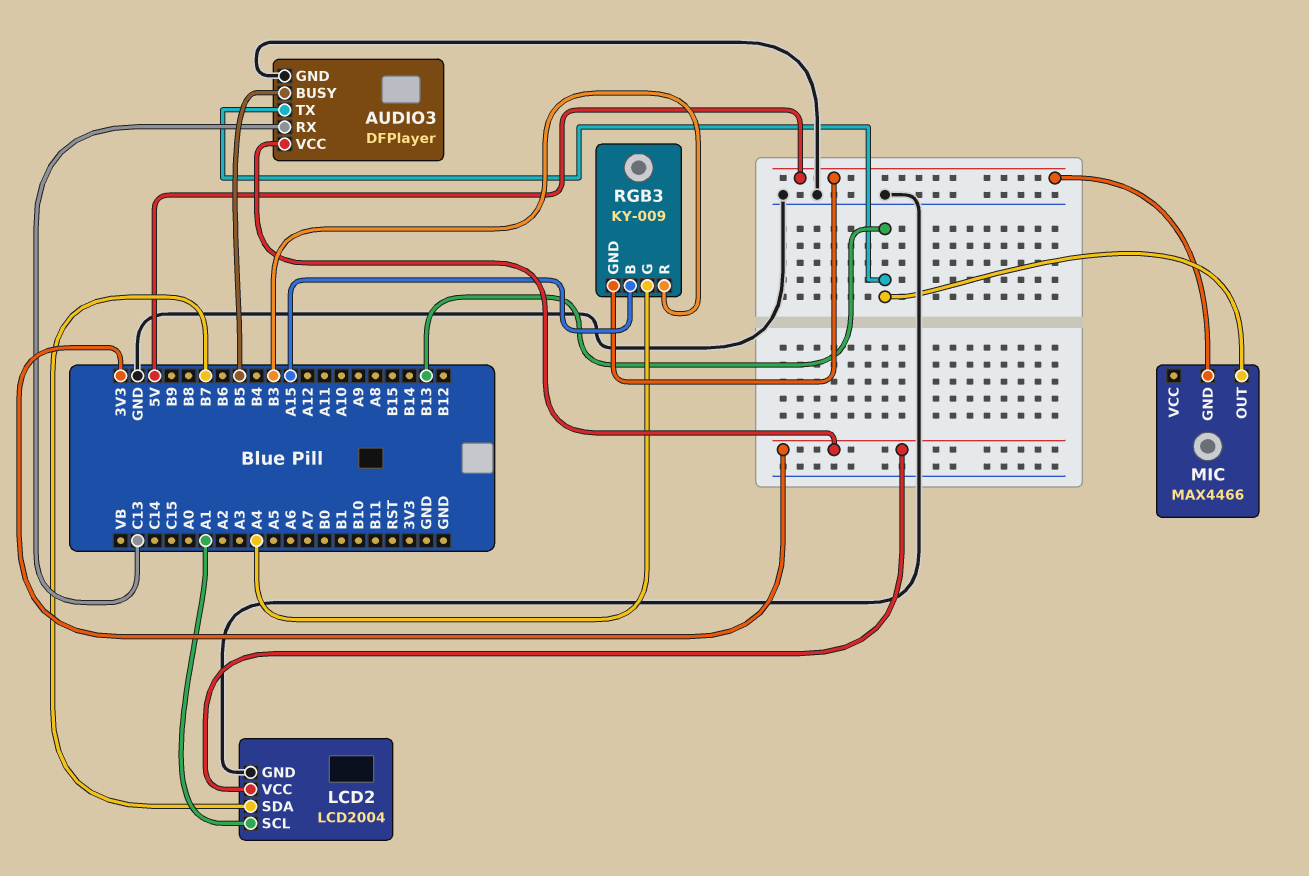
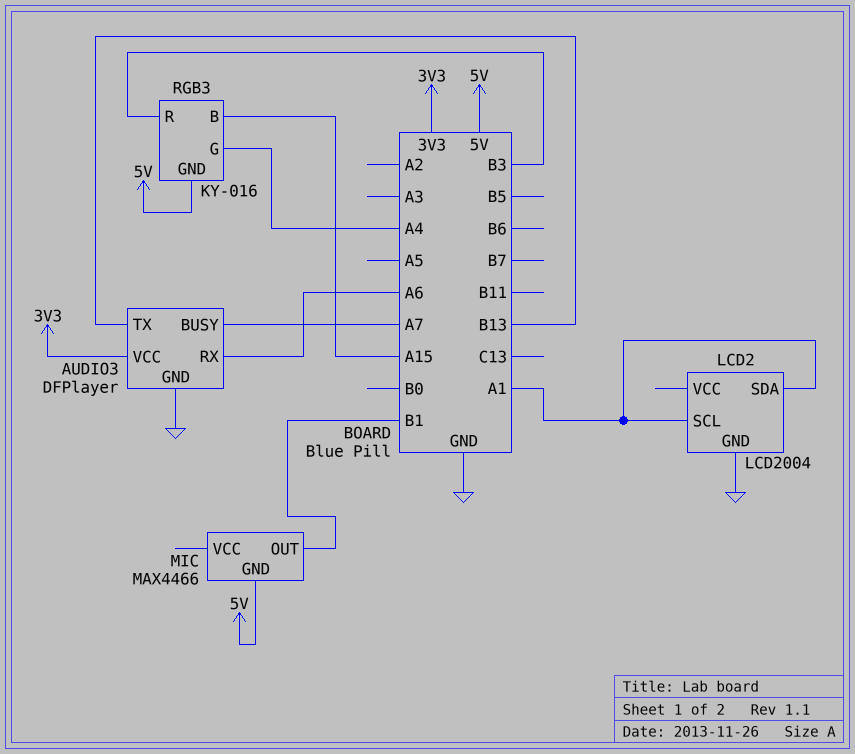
AUDIO3 pin BUSY: B5 -> A7
AUDIO3 pin RX: C13 -> A6
LCD2 pin SDA: B7 -> A1
LCD2 pin VCC: 3V3 -> none
MIC pin OUT: B13 -> B1
RGB3: KY-009 -> KY-016

